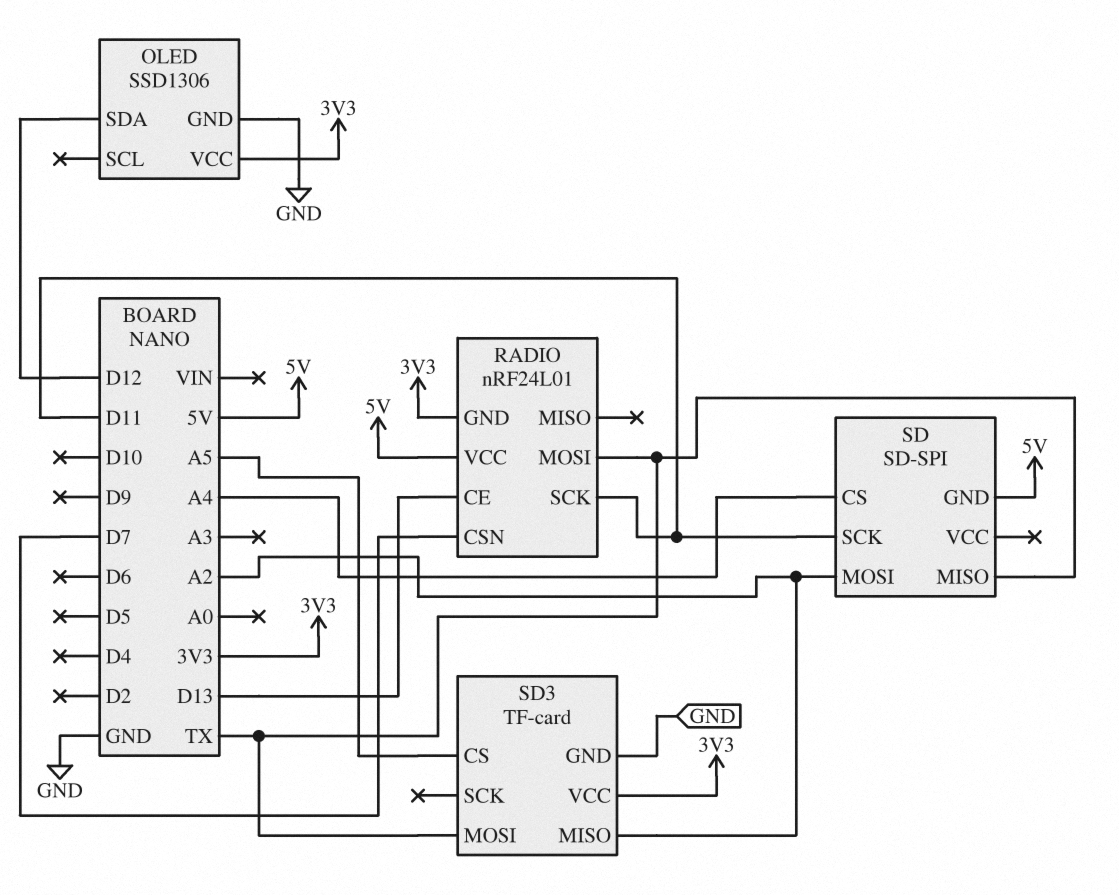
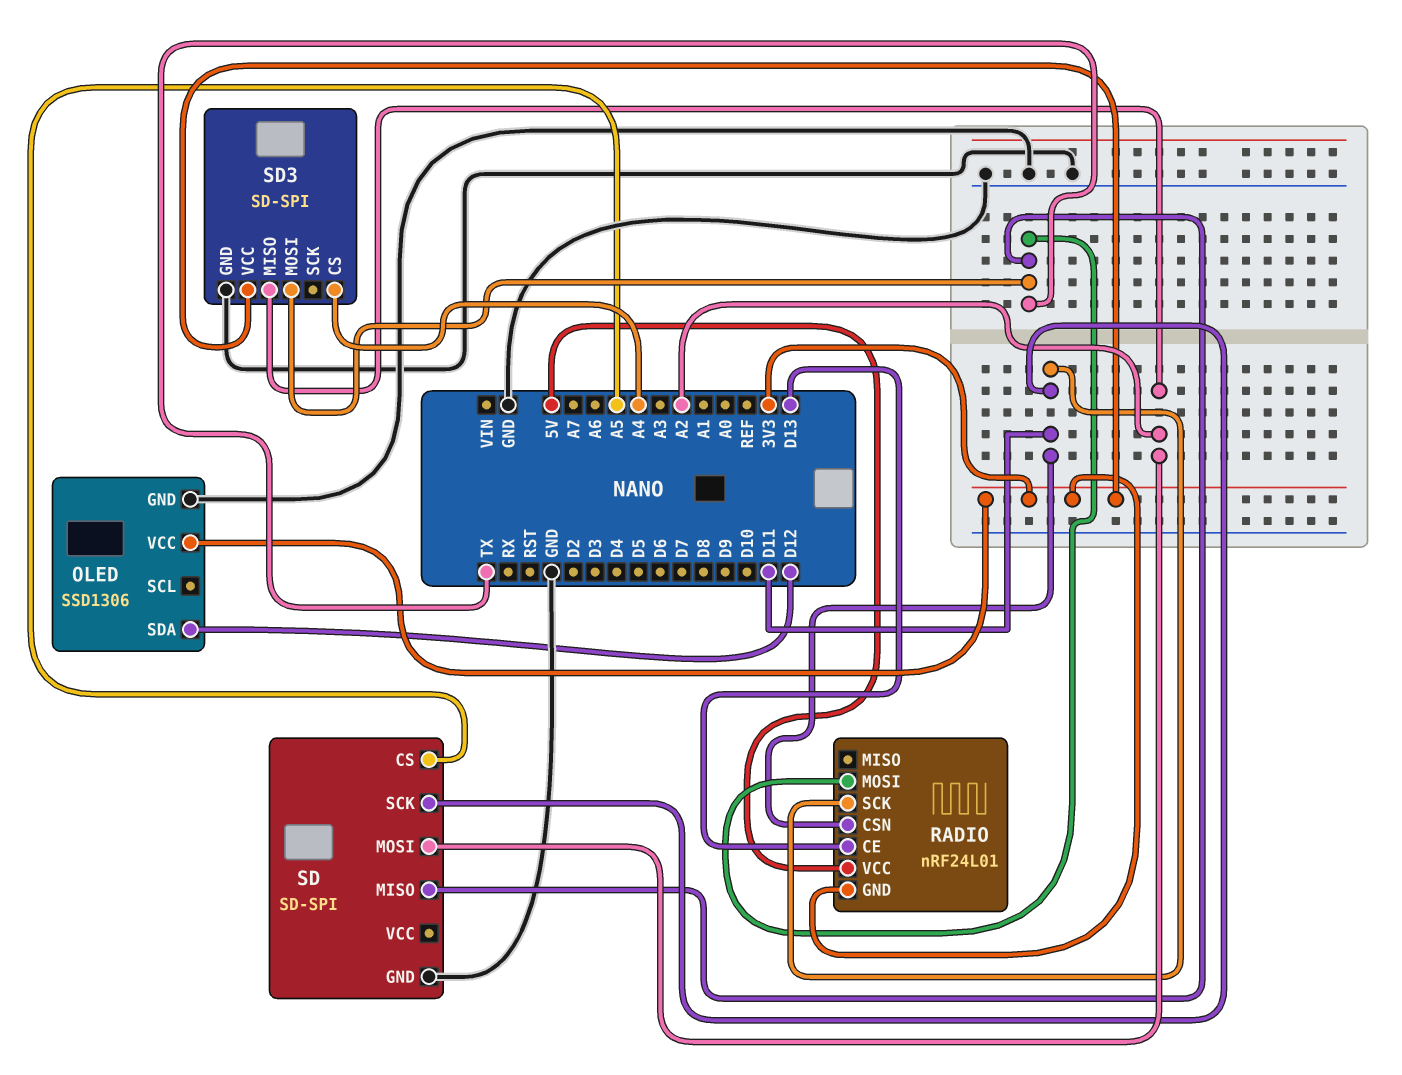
RADIO pin CSN: D7 -> D11
SD pin CS: A4 -> A5
SD pin GND: 5V -> GND
SD3: TF-card -> SD-SPI
SD3 pin CS: A5 -> A4

